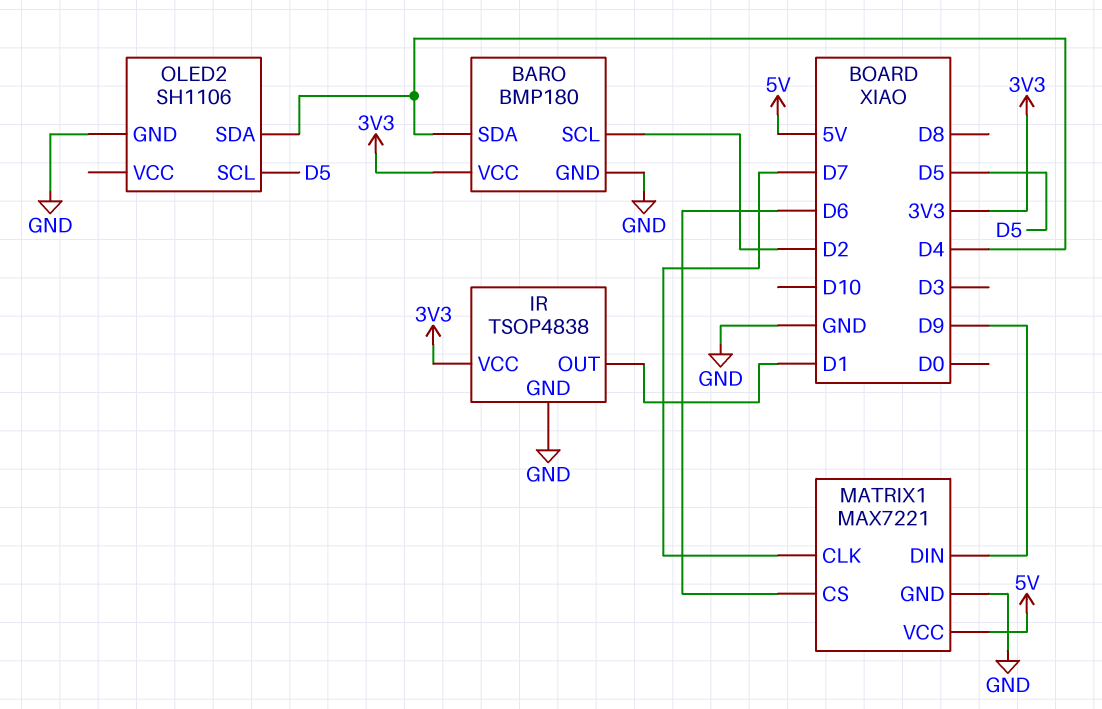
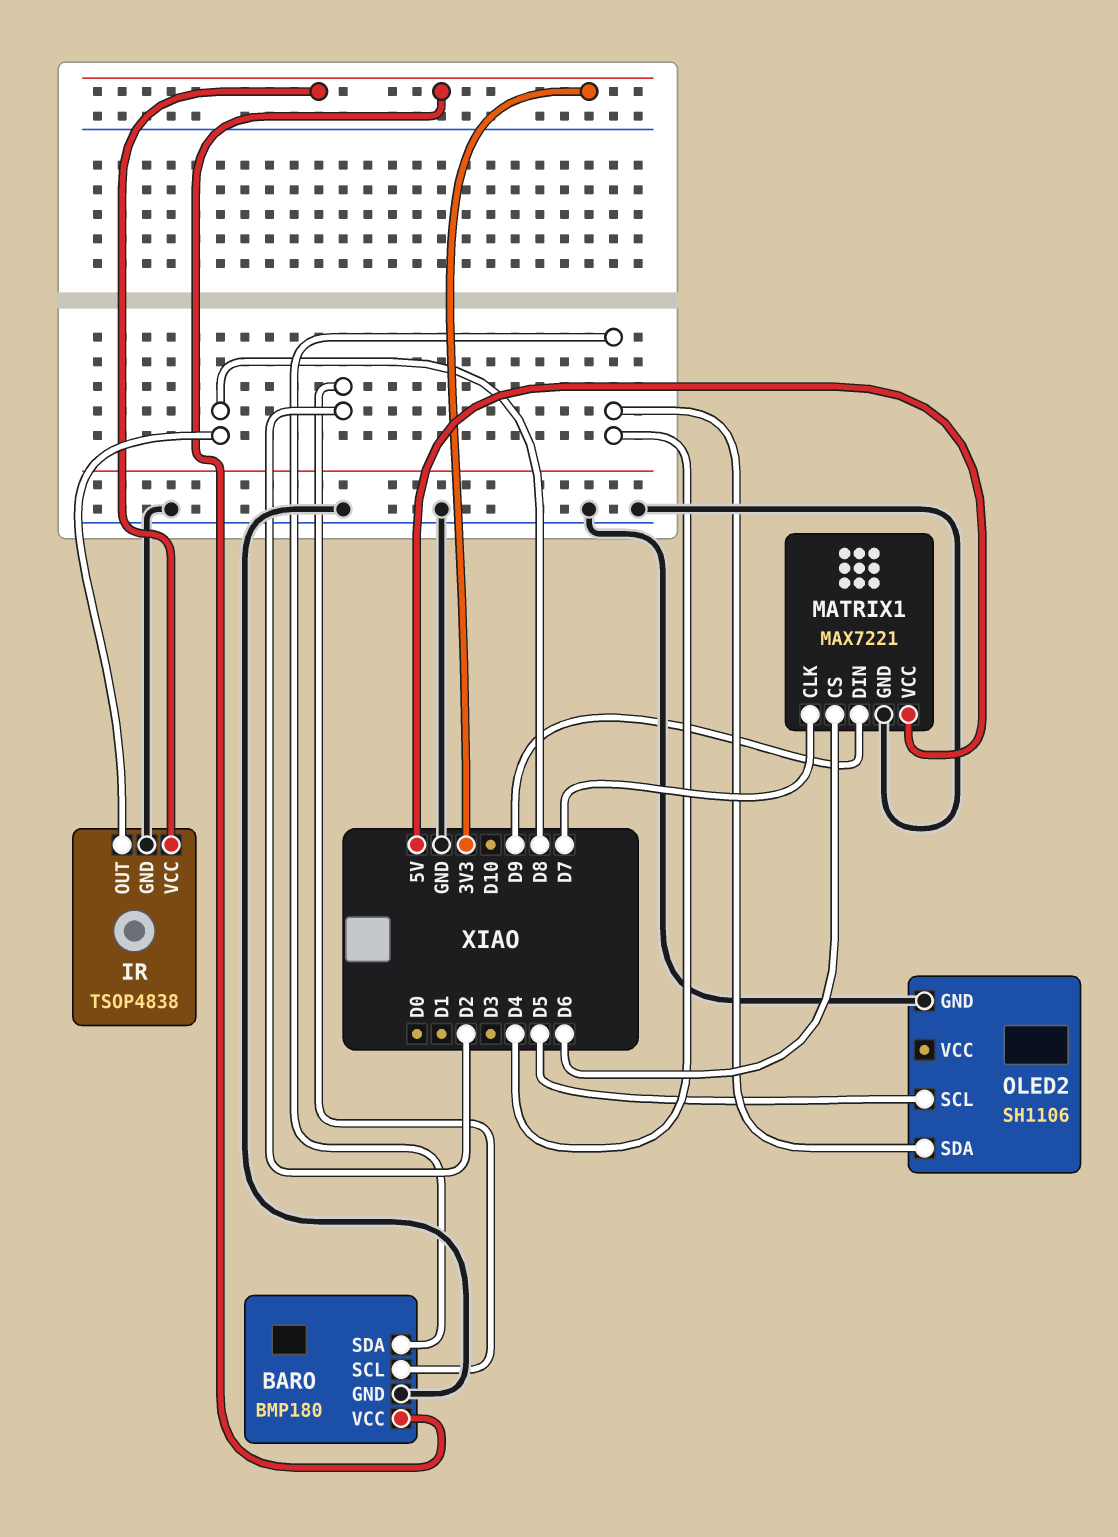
IR pin OUT: D1 -> D8

